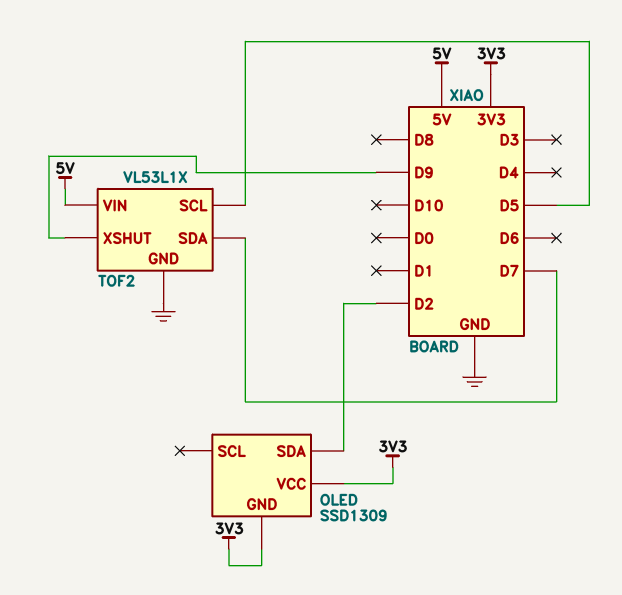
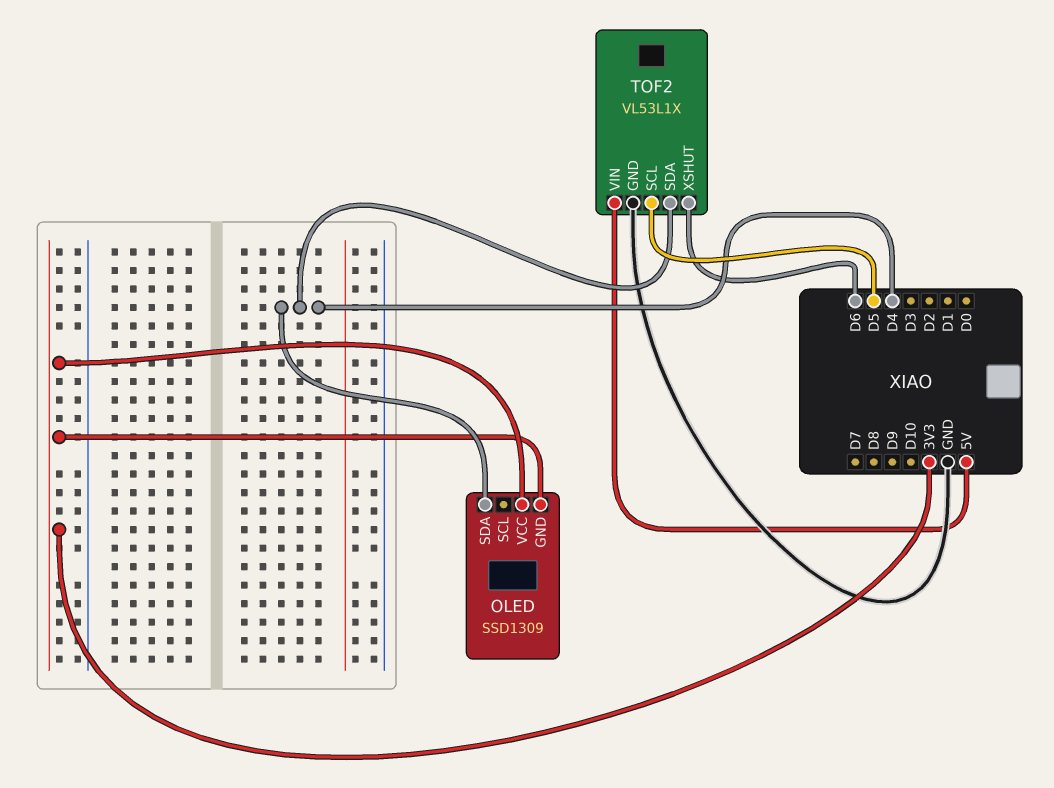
OLED pin SDA: D2 -> D4
TOF2 pin SDA: D7 -> D4
TOF2 pin XSHUT: D9 -> D6

